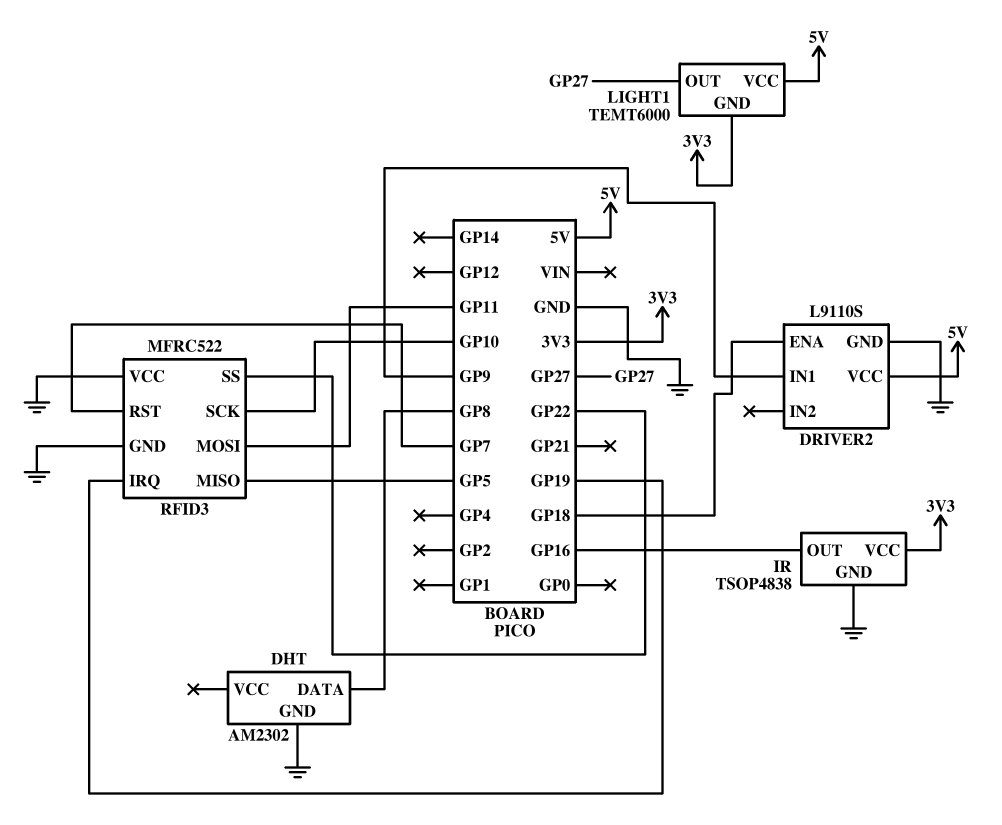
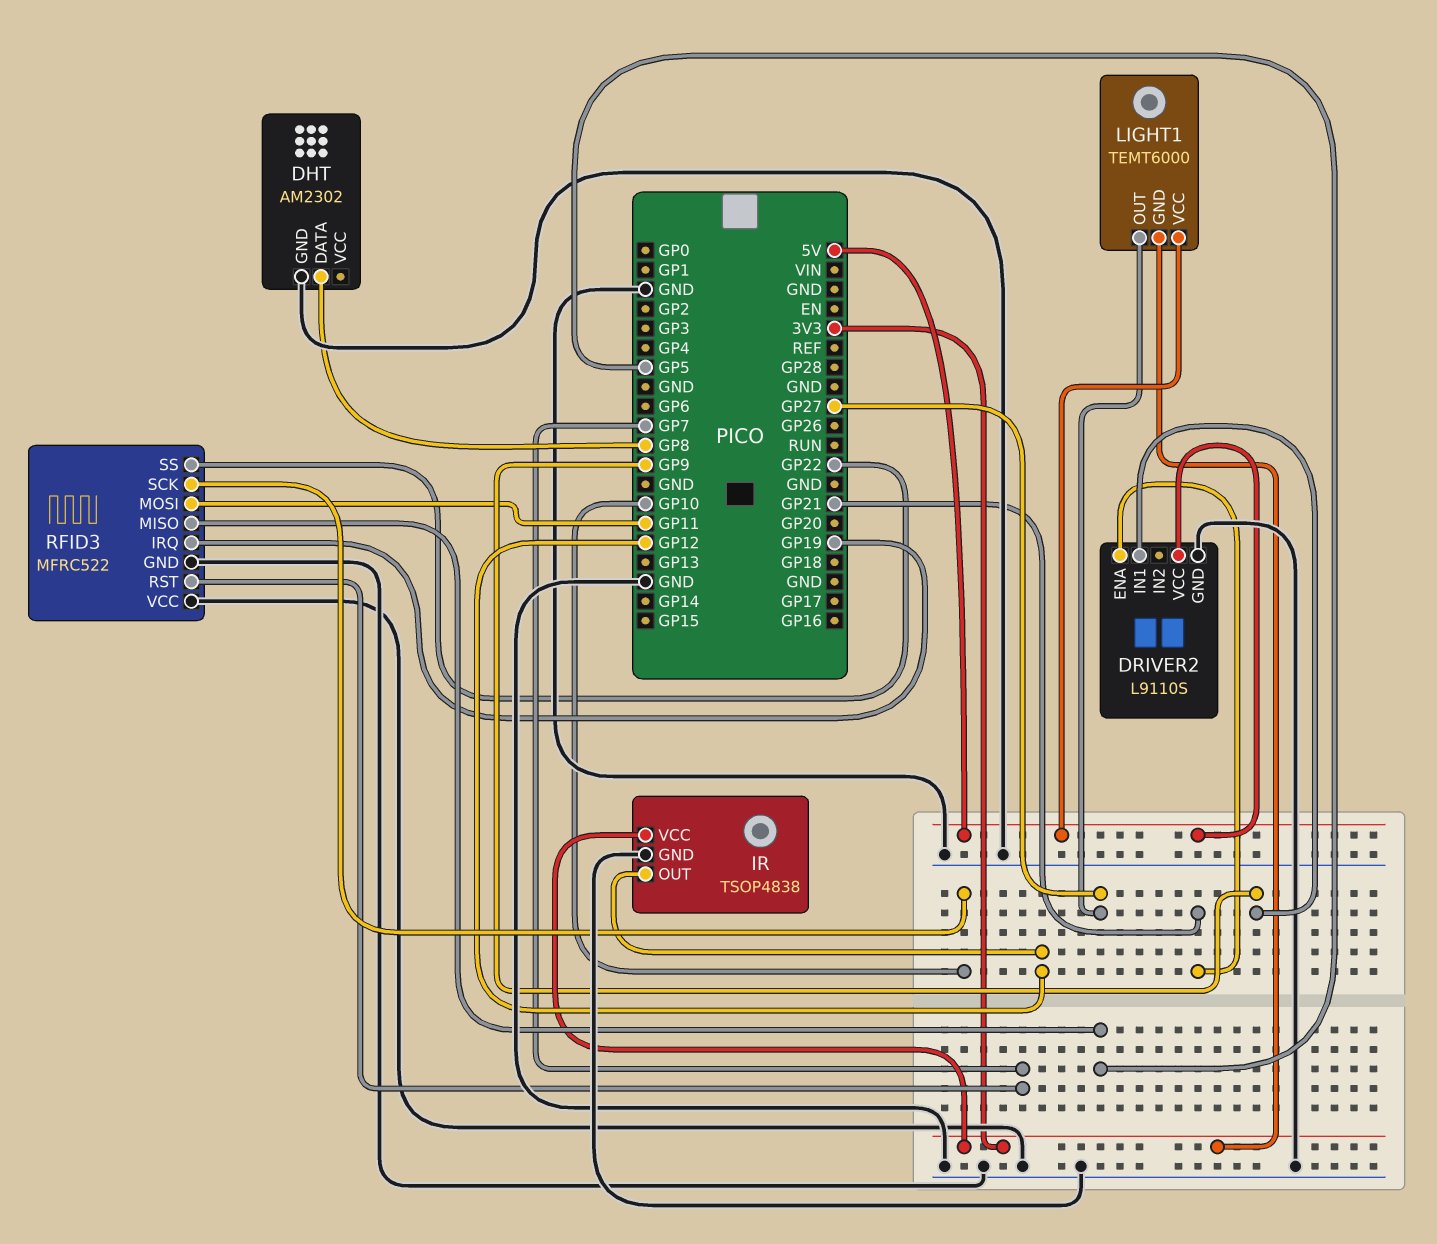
DRIVER2 pin ENA: GP18 -> GP21
IR pin OUT: GP16 -> GP12

